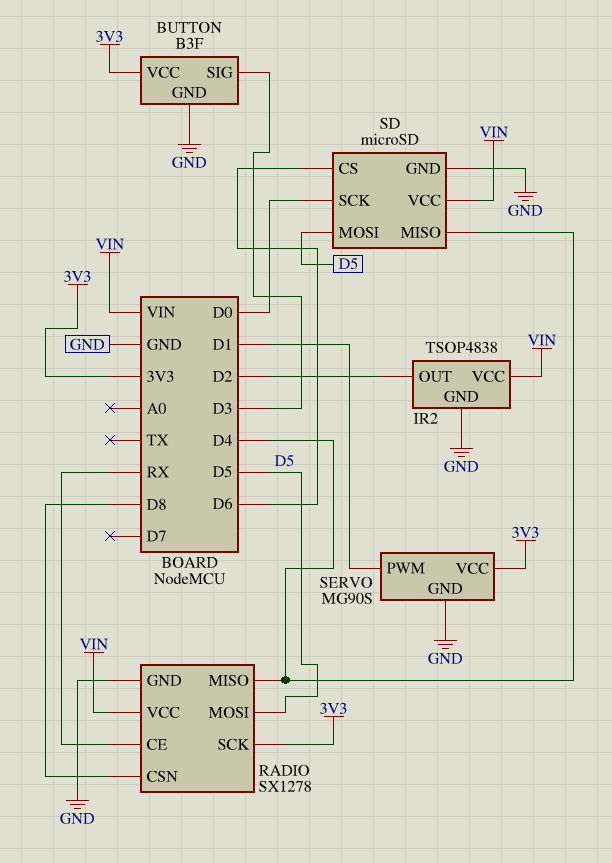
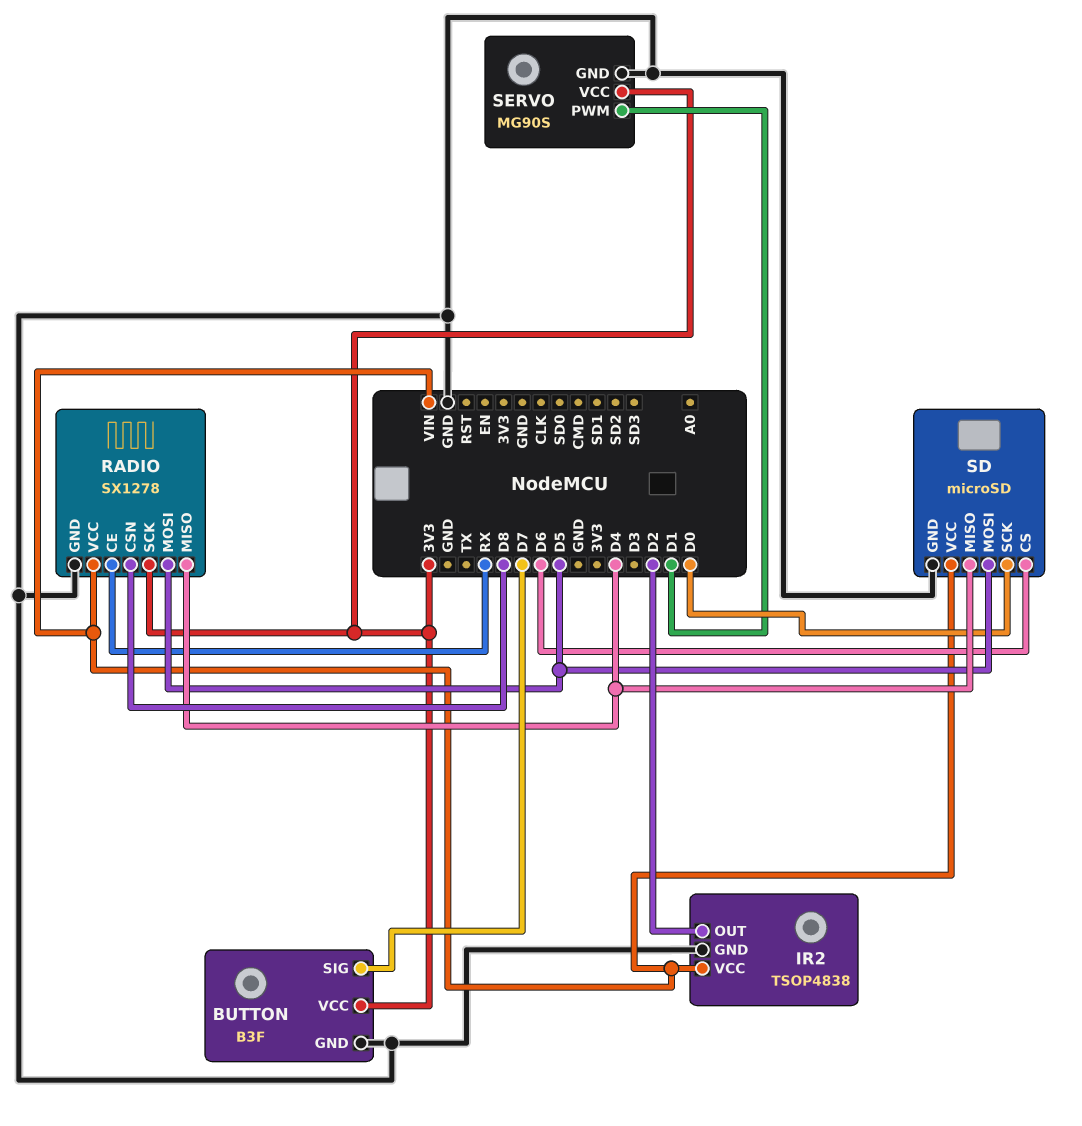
BUTTON pin SIG: D3 -> D7

